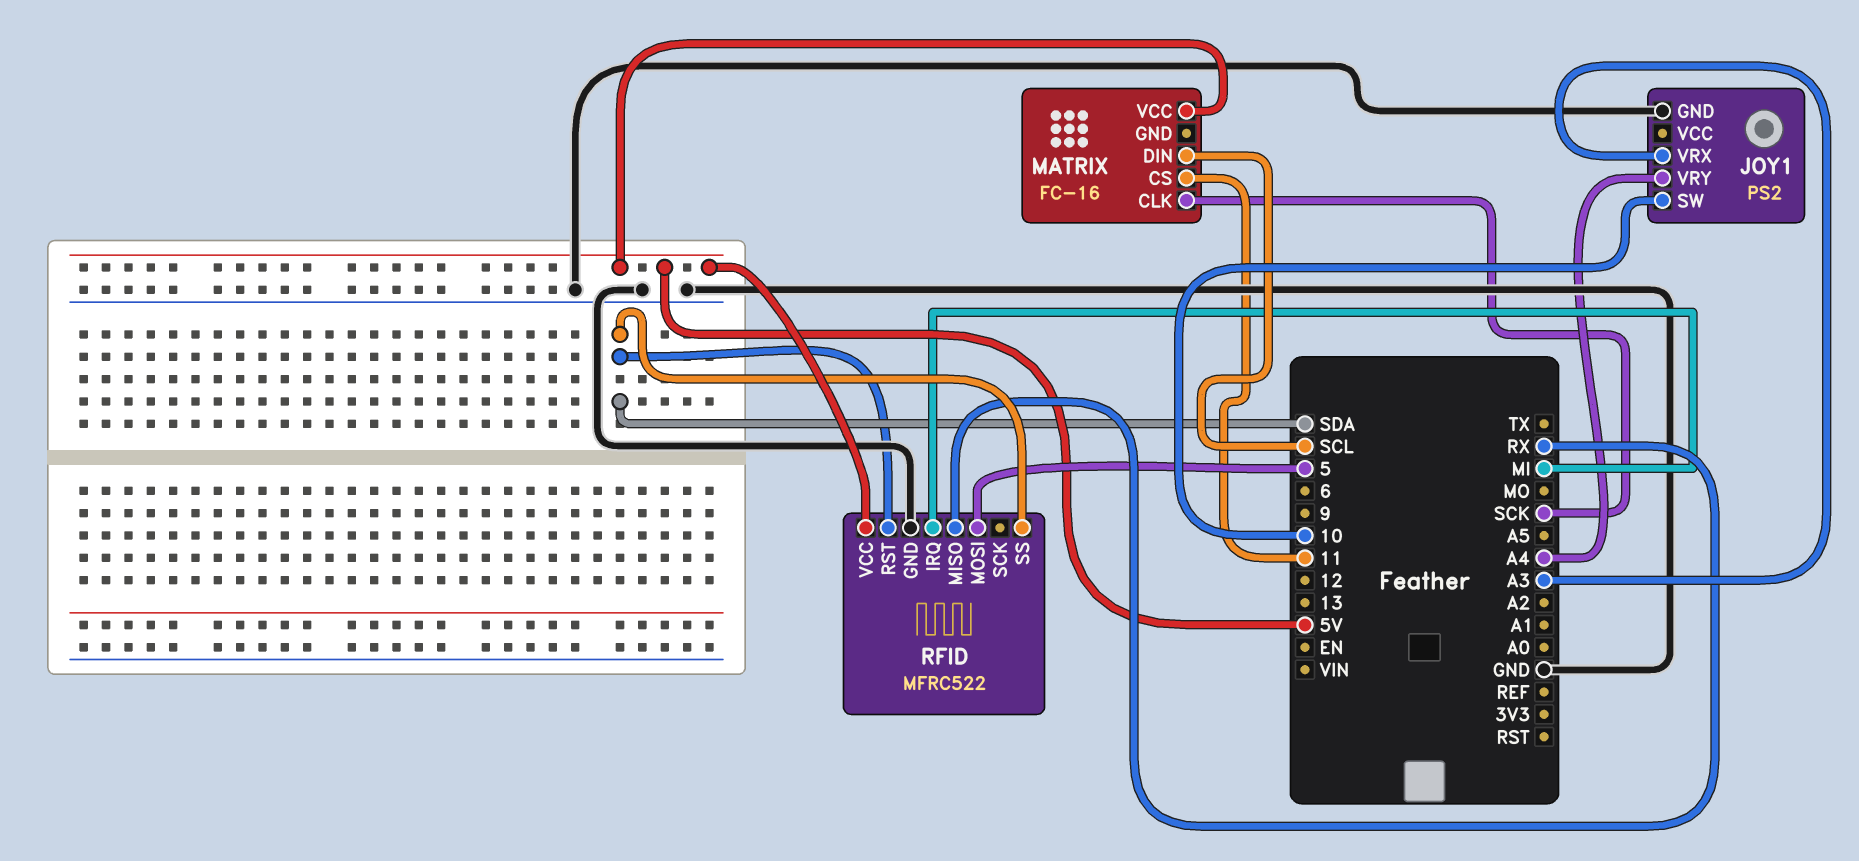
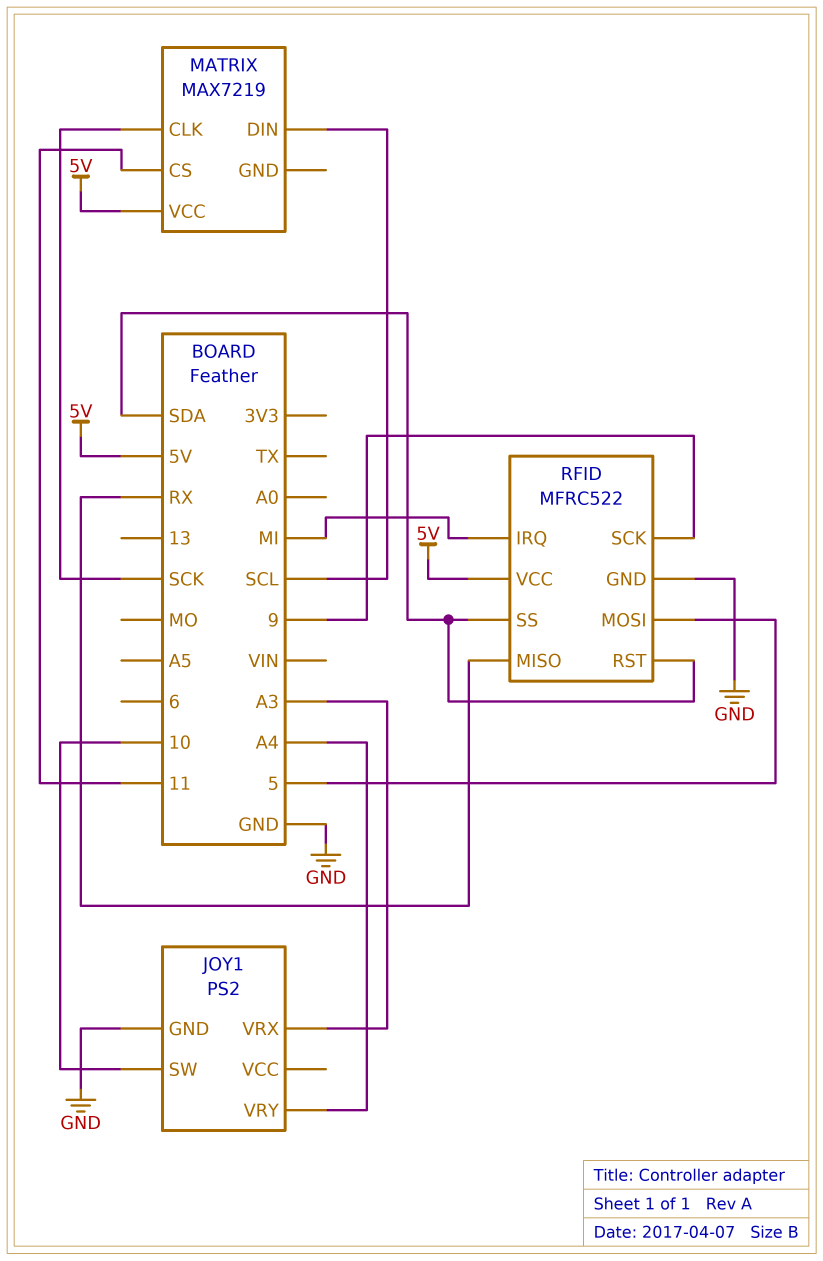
MATRIX: FC-16 -> MAX7219
RFID pin SCK: none -> 9

